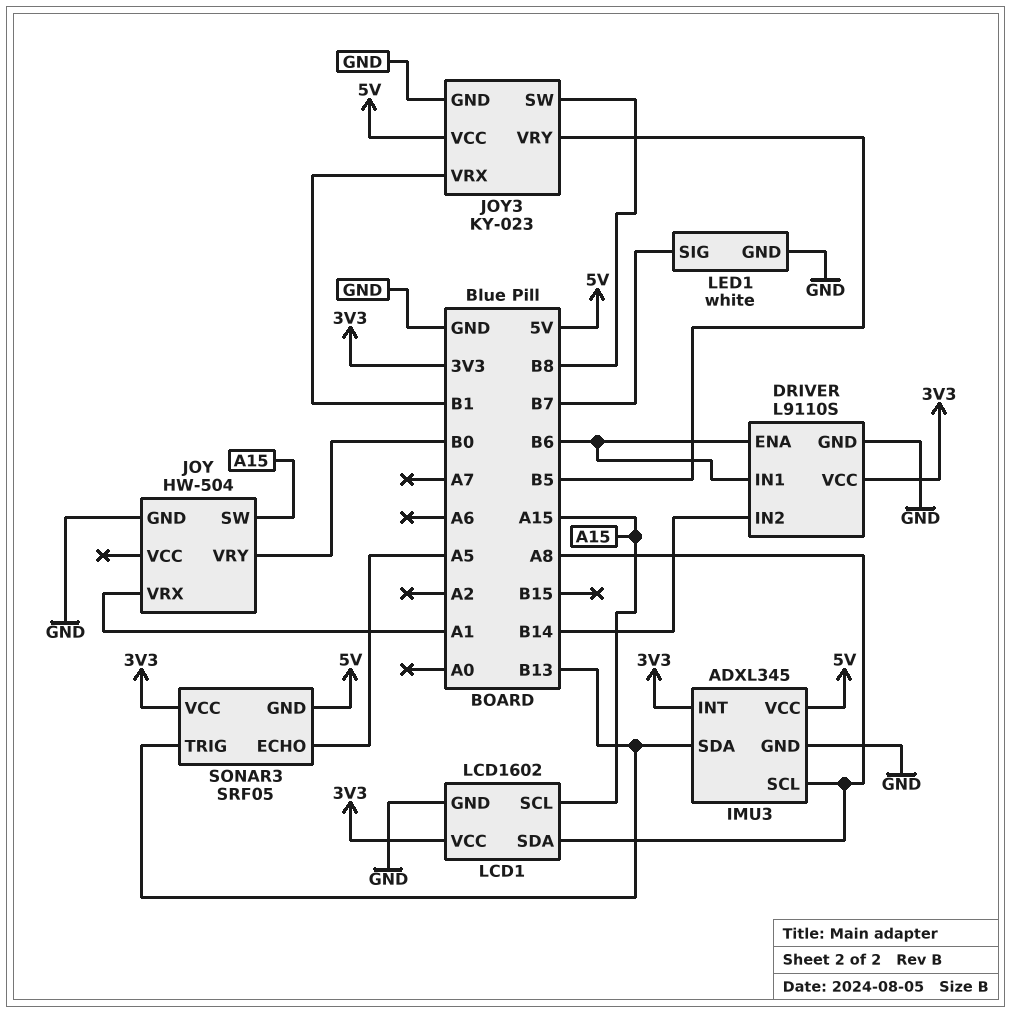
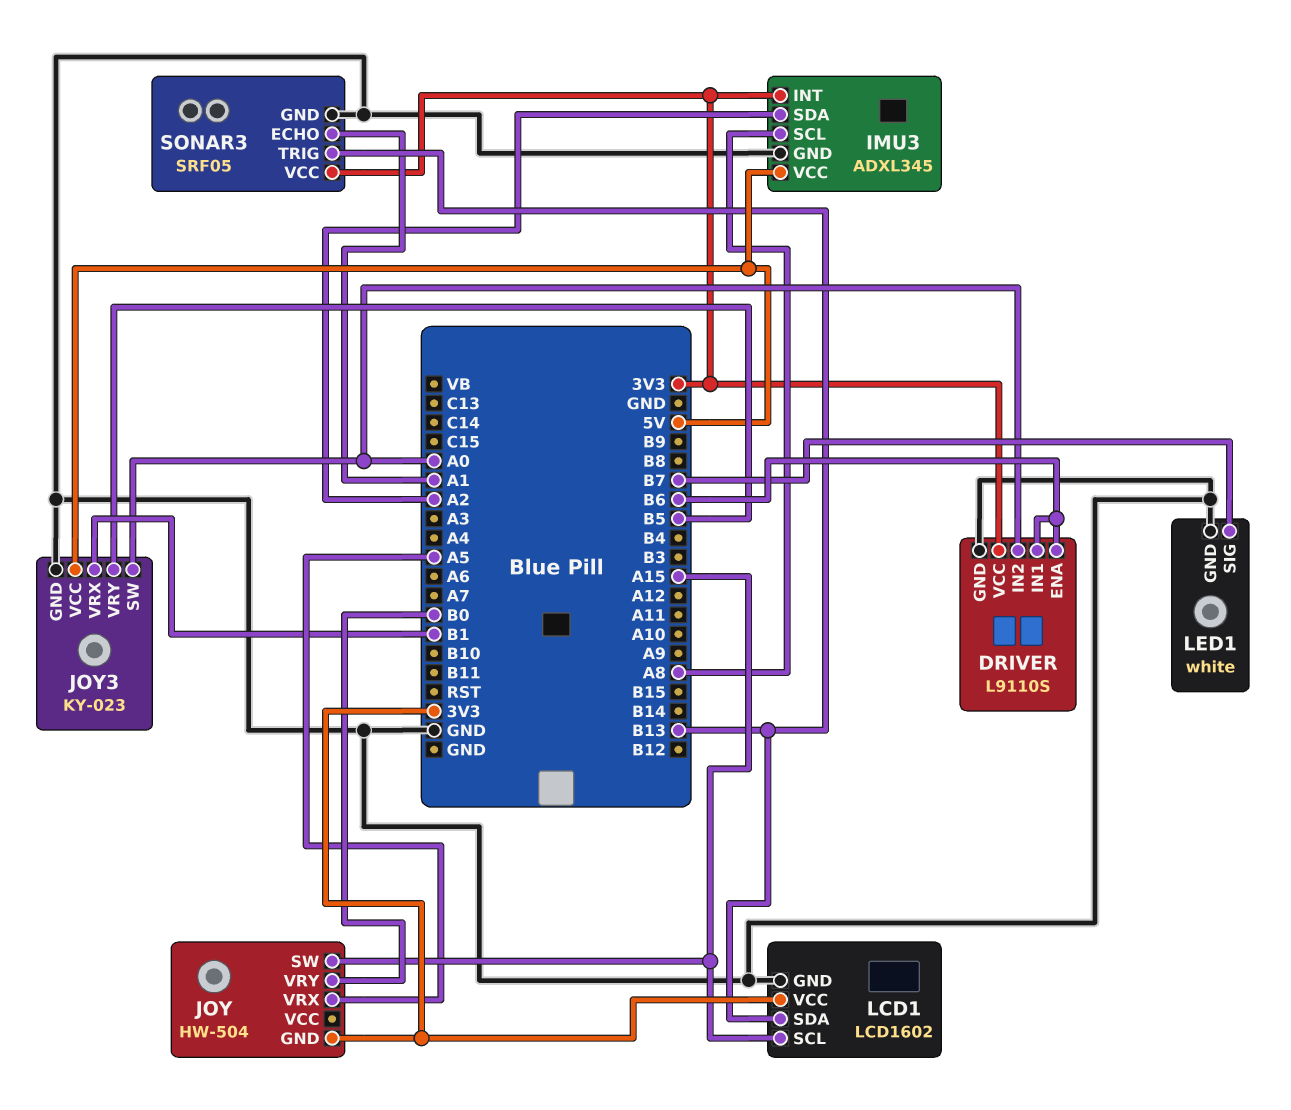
DRIVER pin IN2: B14 -> A0
IMU3 pin SDA: B13 -> A2
JOY pin GND: GND -> 3V3
JOY pin VRX: A1 -> A5
JOY3 pin SW: B8 -> A0
LCD1 pin SDA: A8 -> B13
SONAR3 pin ECHO: A5 -> A1
SONAR3 pin GND: 5V -> GND

